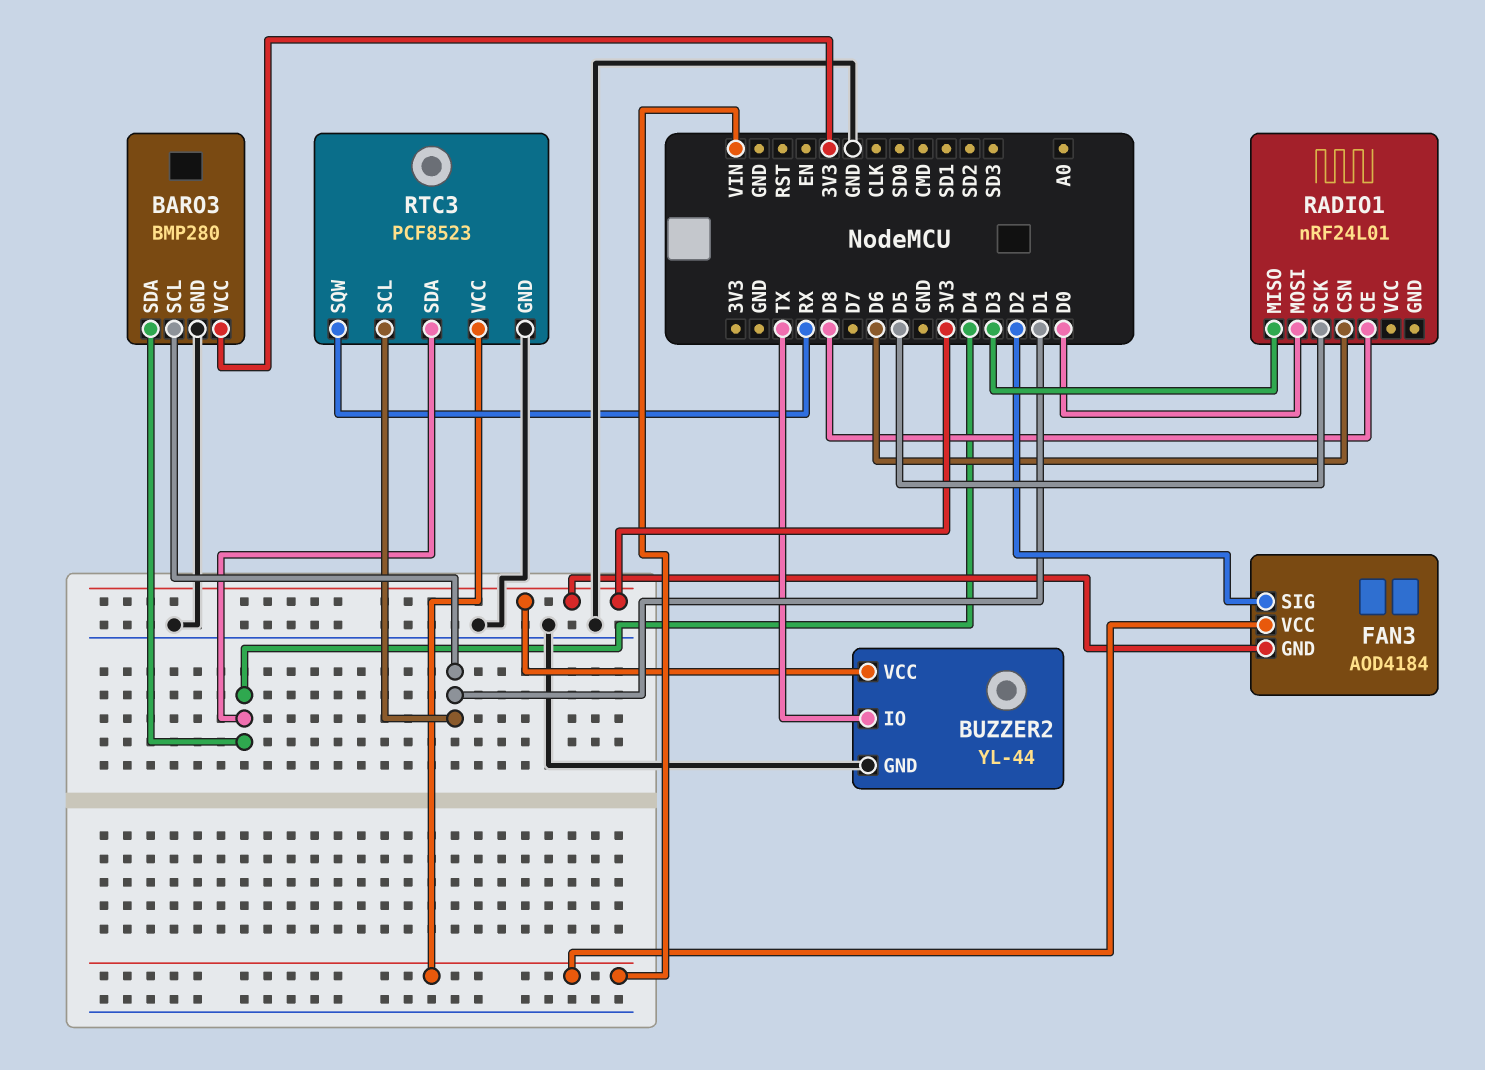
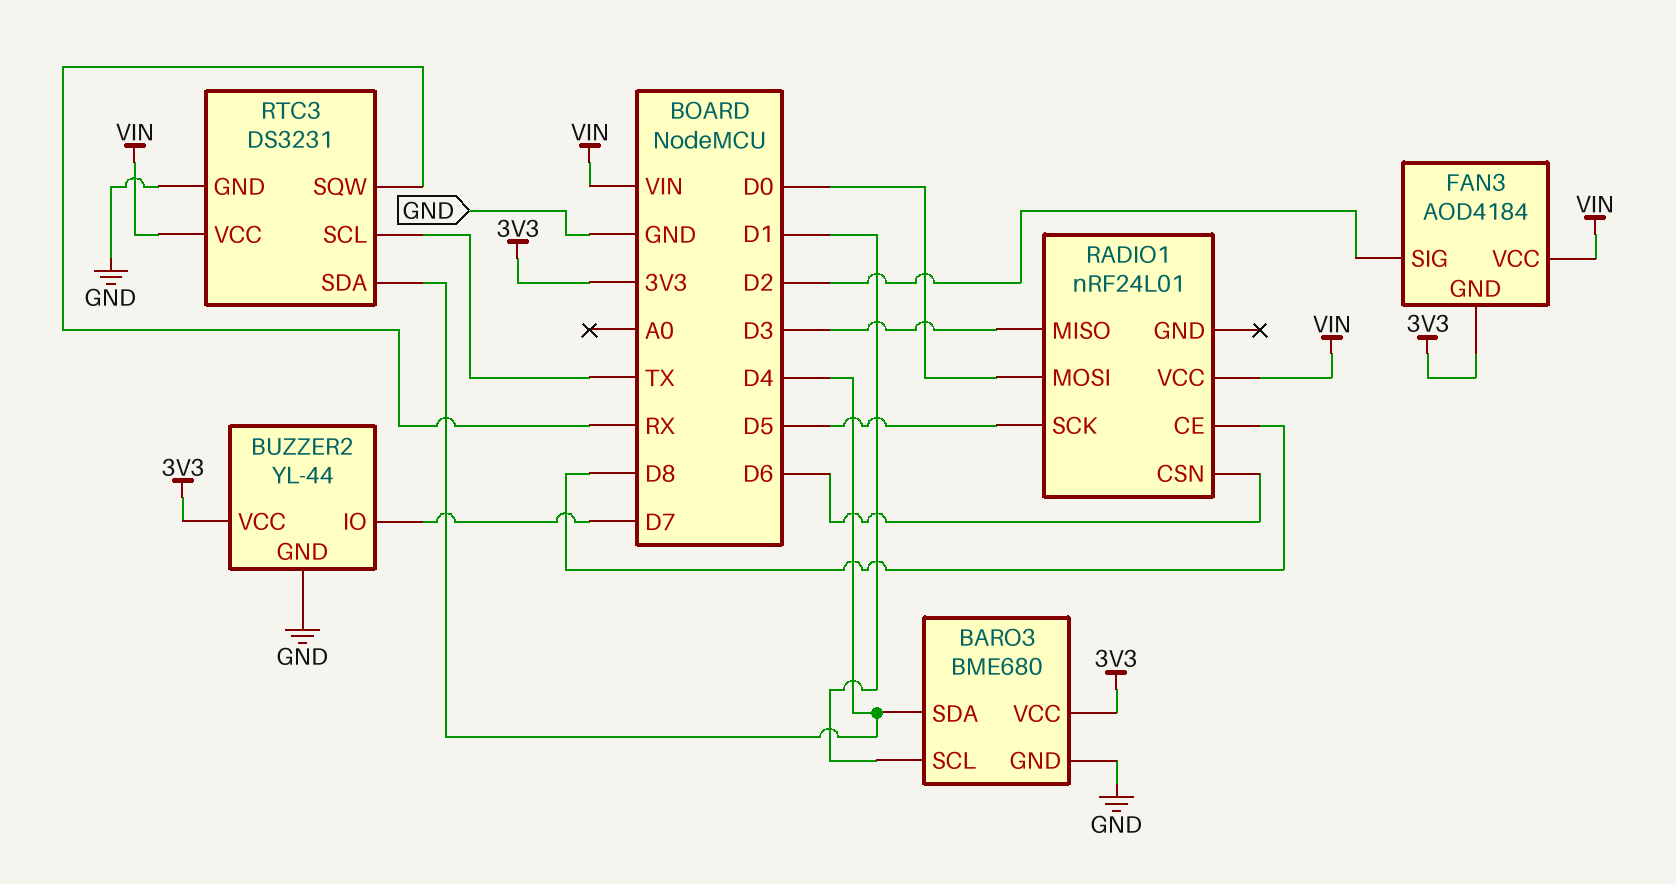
BARO3: BMP280 -> BME680
BUZZER2 pin IO: TX -> D7
RADIO1 pin VCC: none -> VIN
RTC3: PCF8523 -> DS3231
RTC3 pin SCL: D1 -> TX

